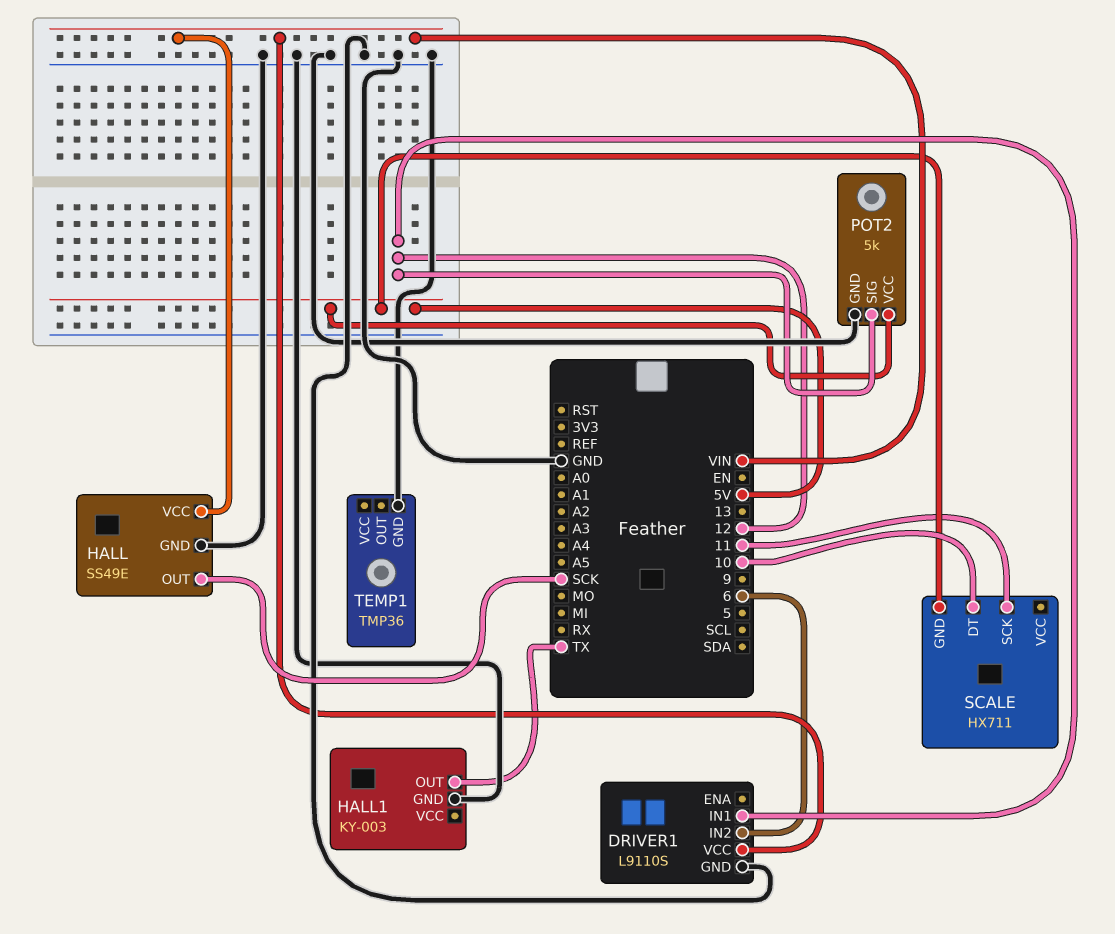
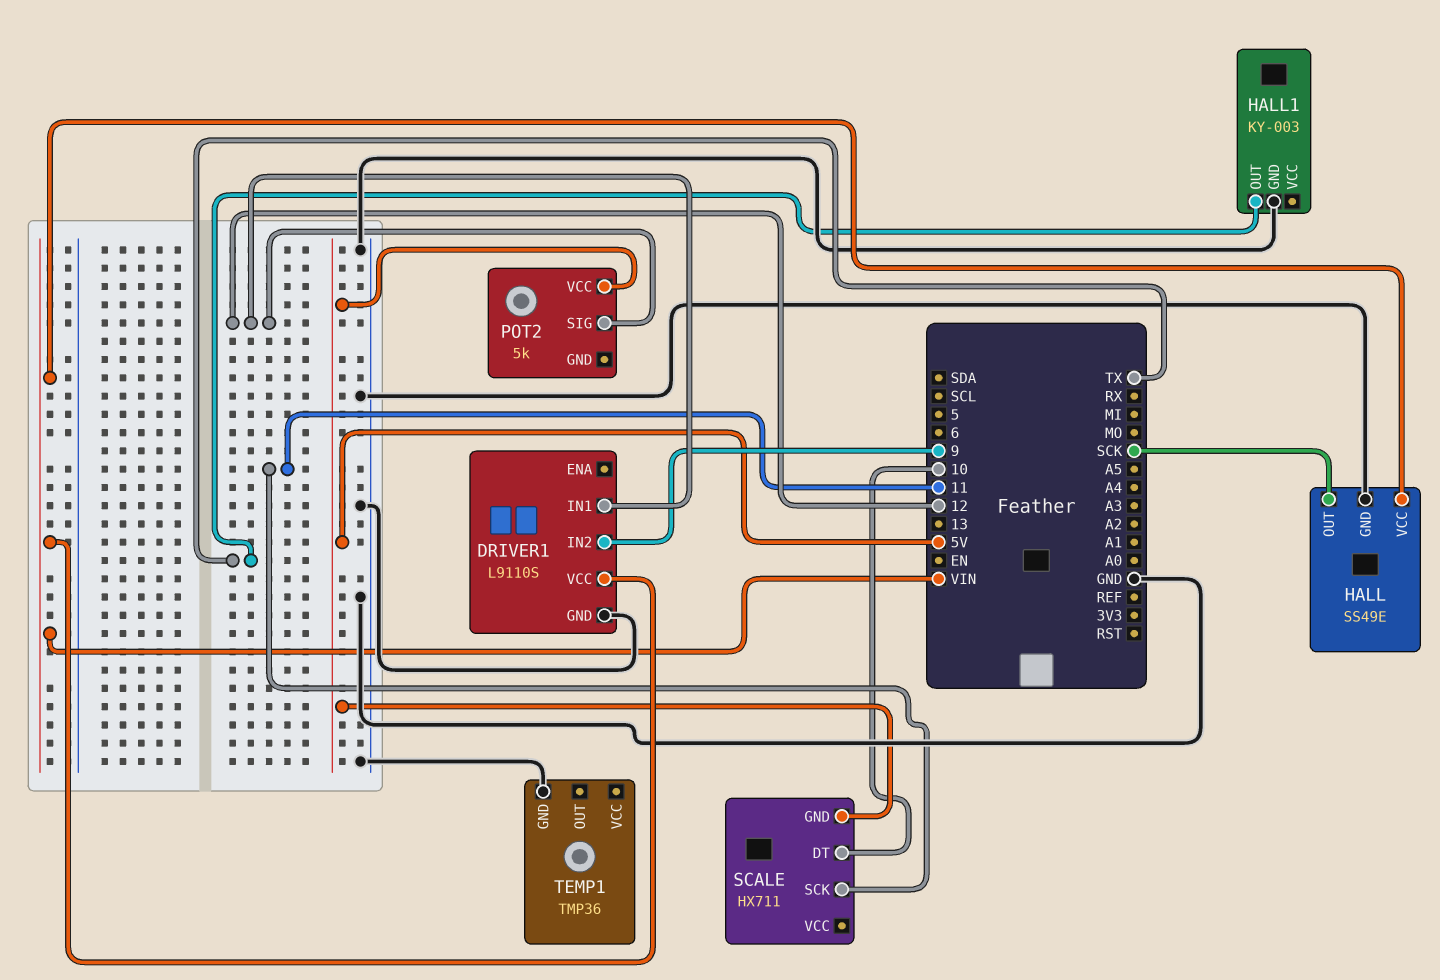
DRIVER1 pin IN2: 6 -> 9
POT2 pin GND: GND -> none

